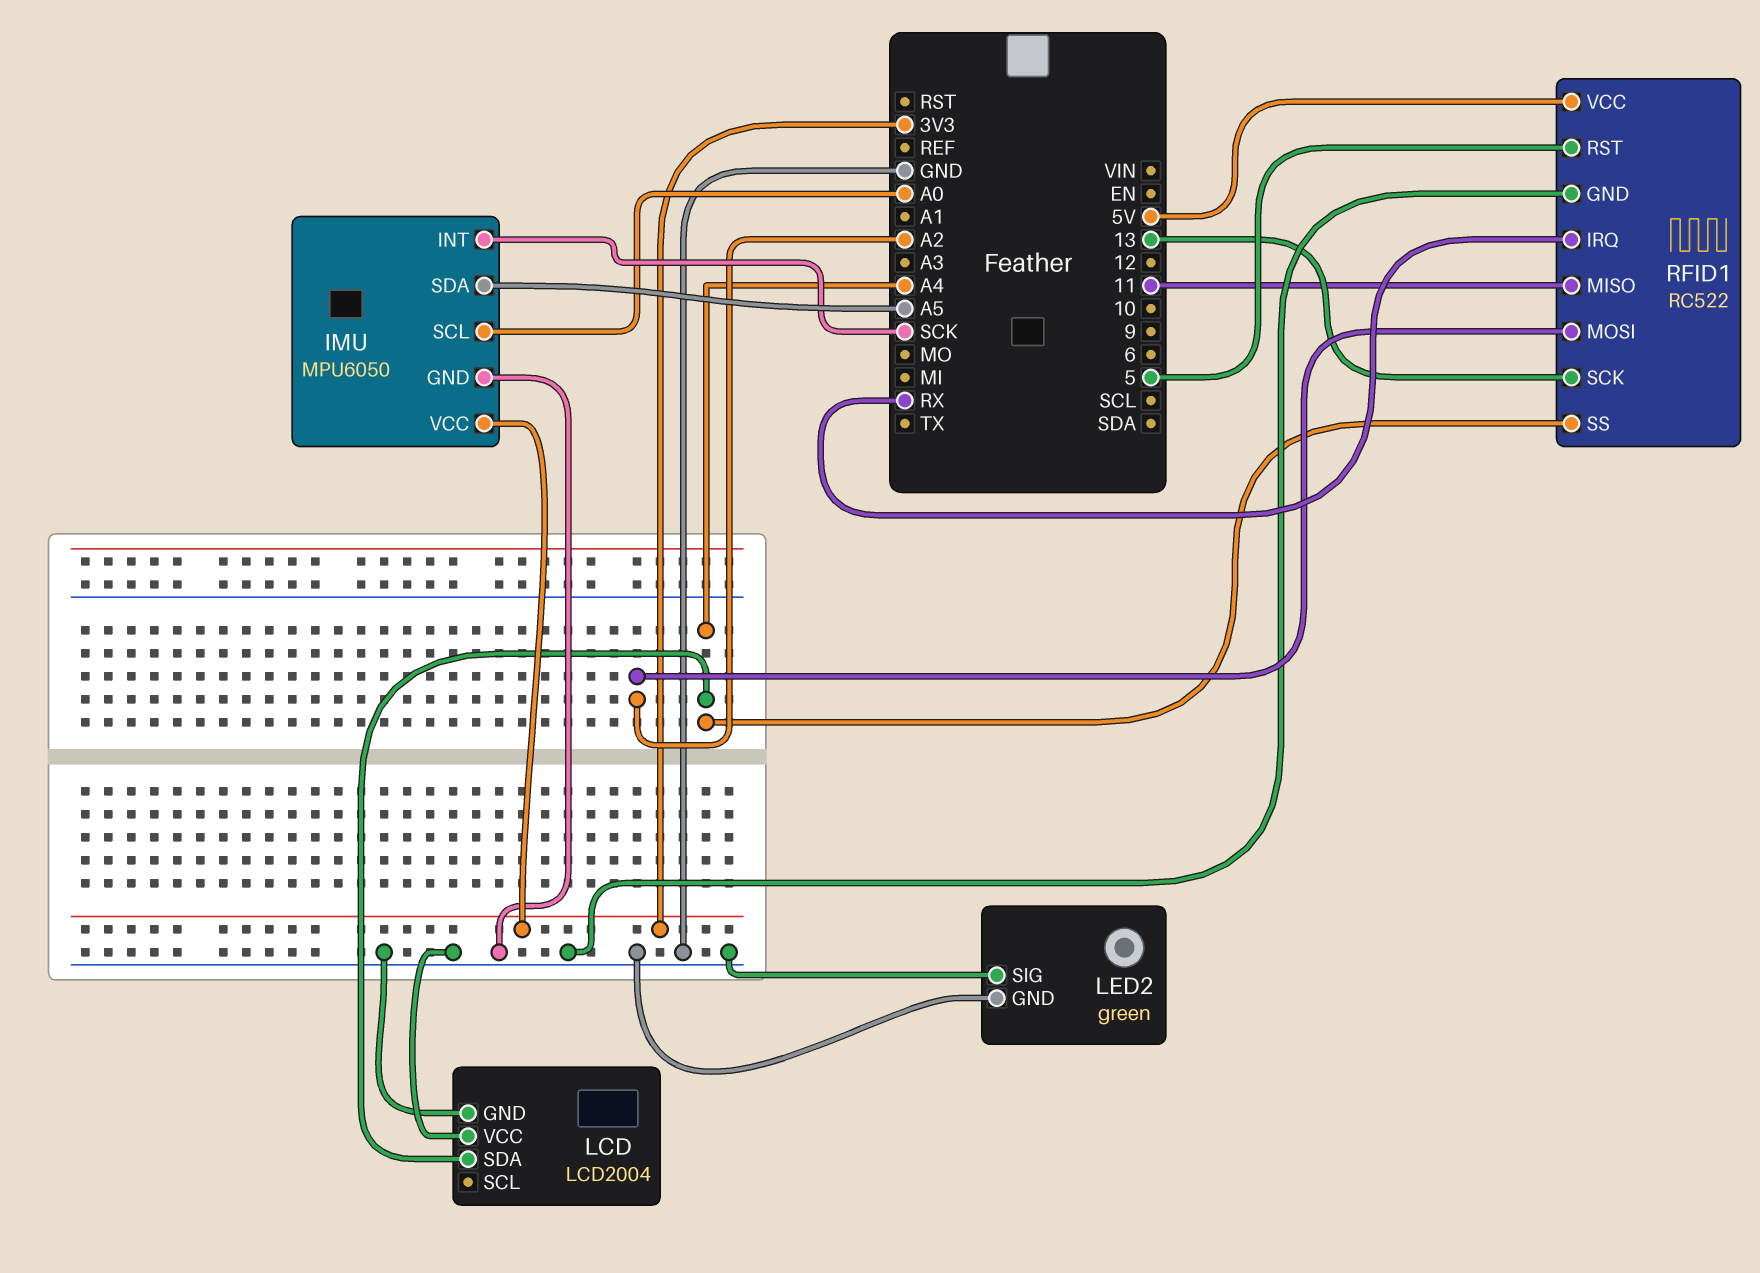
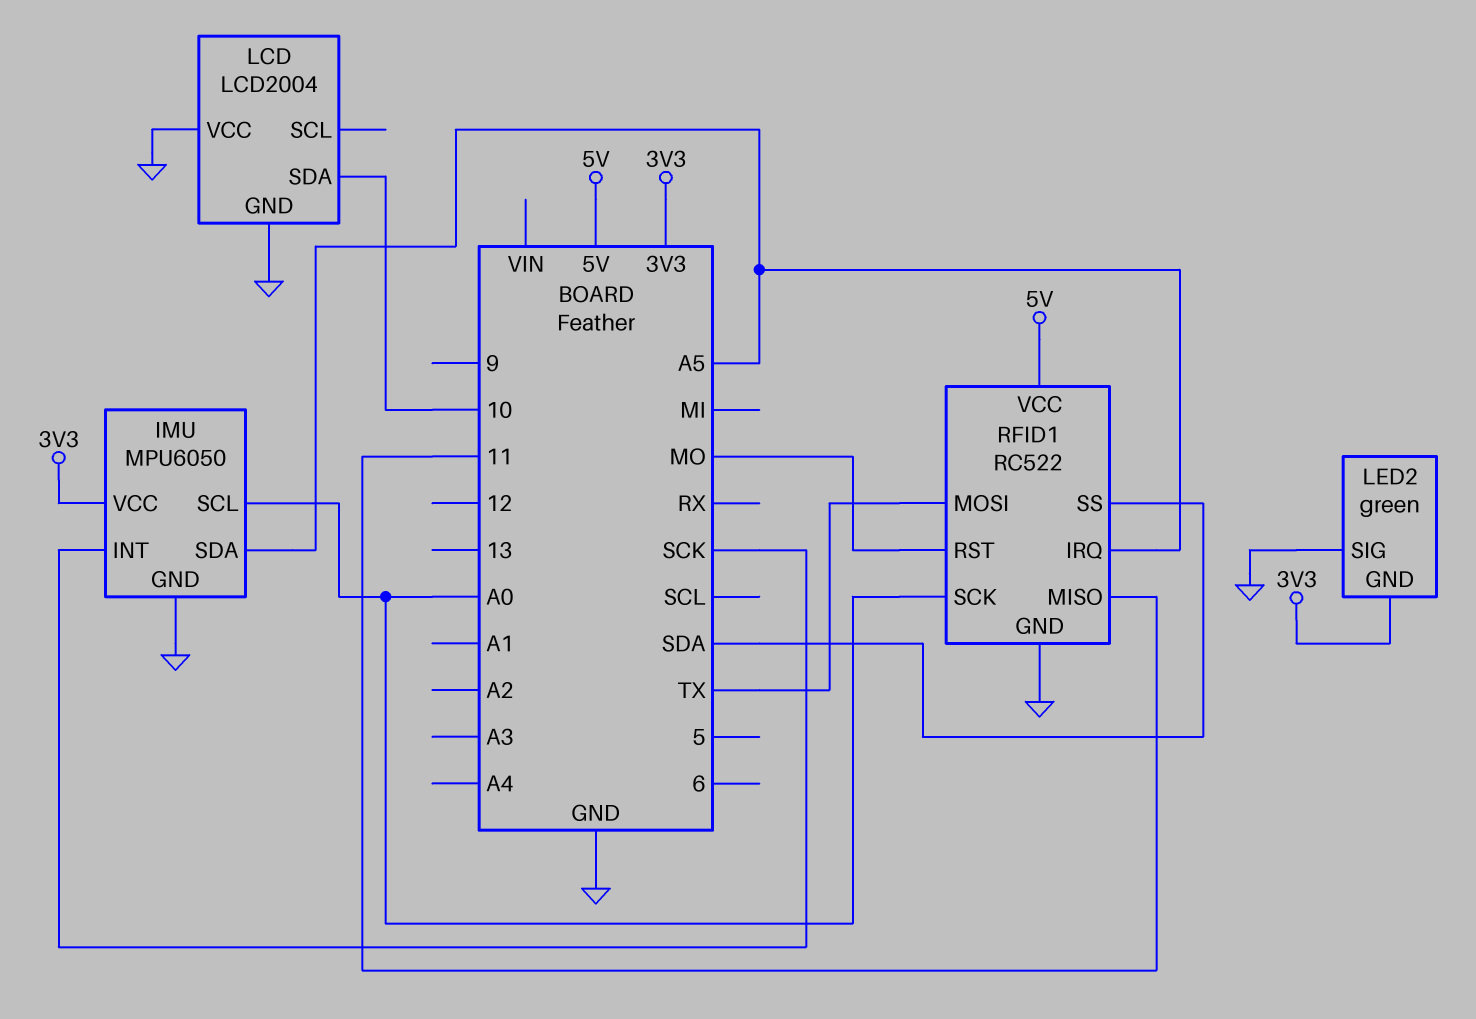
LCD pin SDA: A4 -> 10
LED2 pin GND: GND -> 3V3
RFID1 pin IRQ: RX -> A5
RFID1 pin MOSI: A2 -> TX
RFID1 pin RST: 5 -> MO
RFID1 pin SCK: 13 -> A0
RFID1 pin SS: A4 -> SDA

